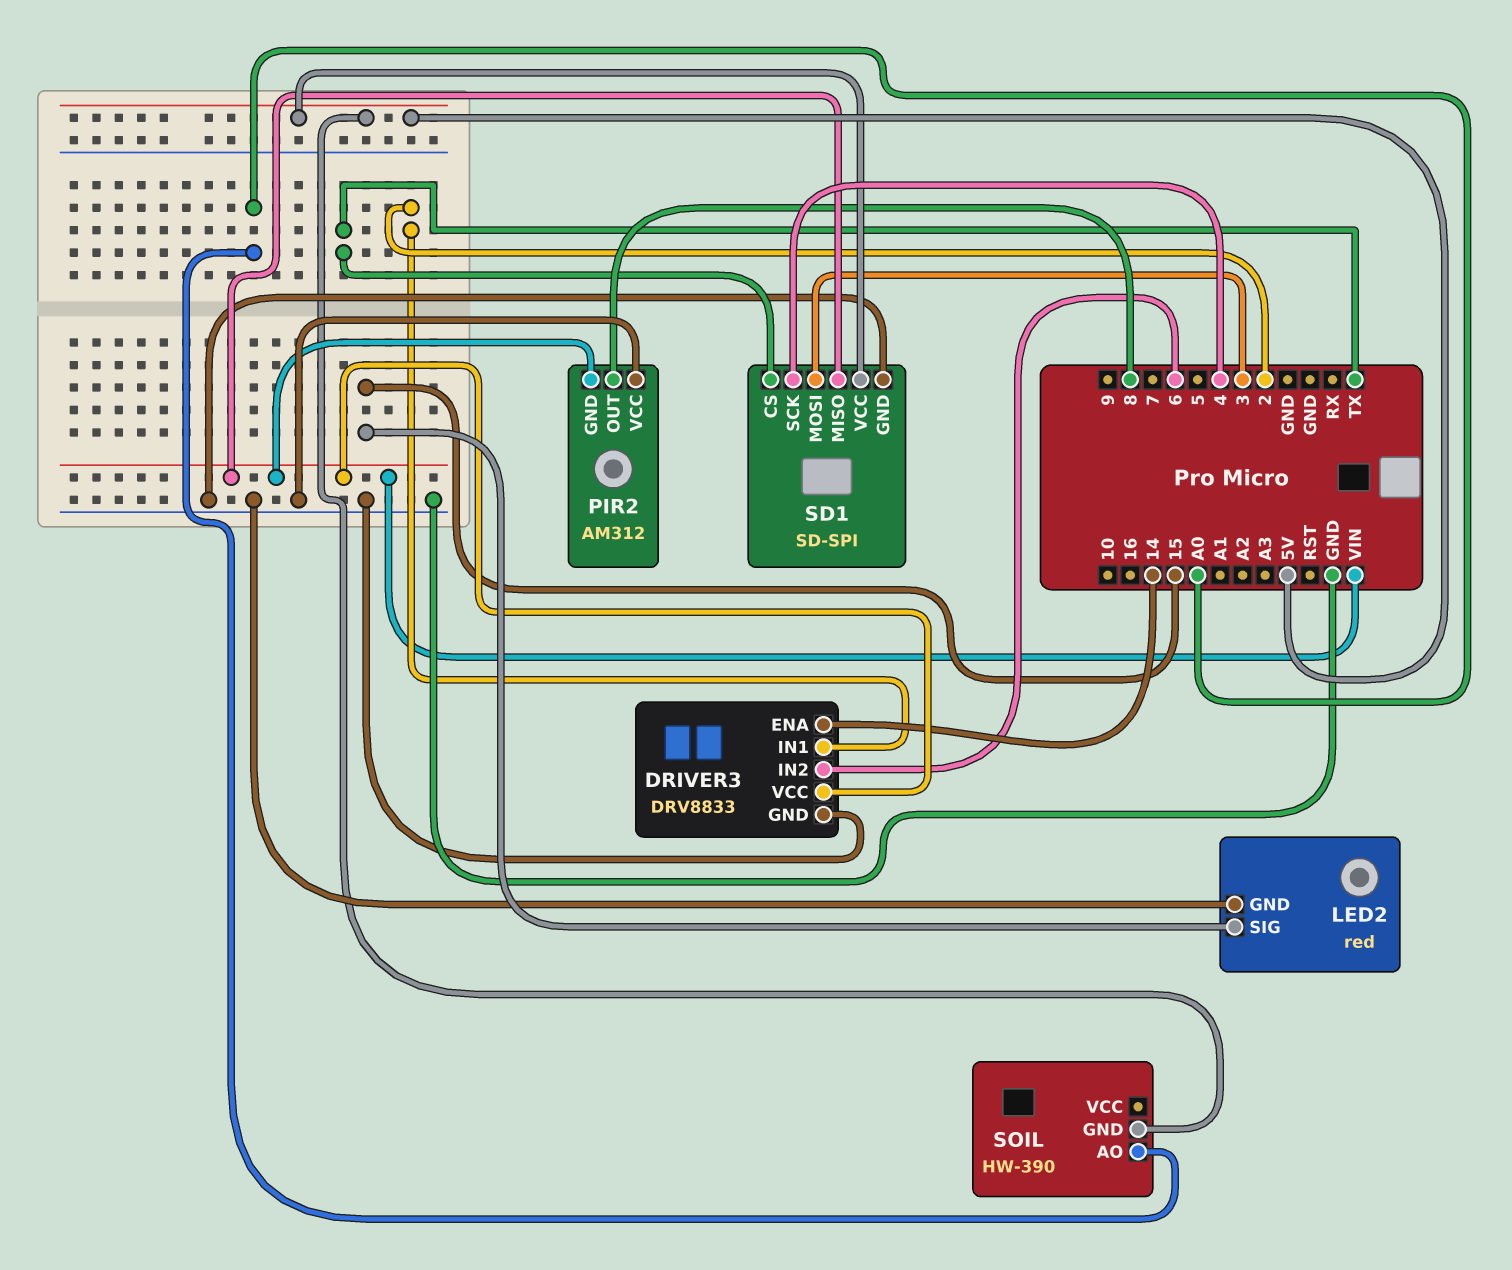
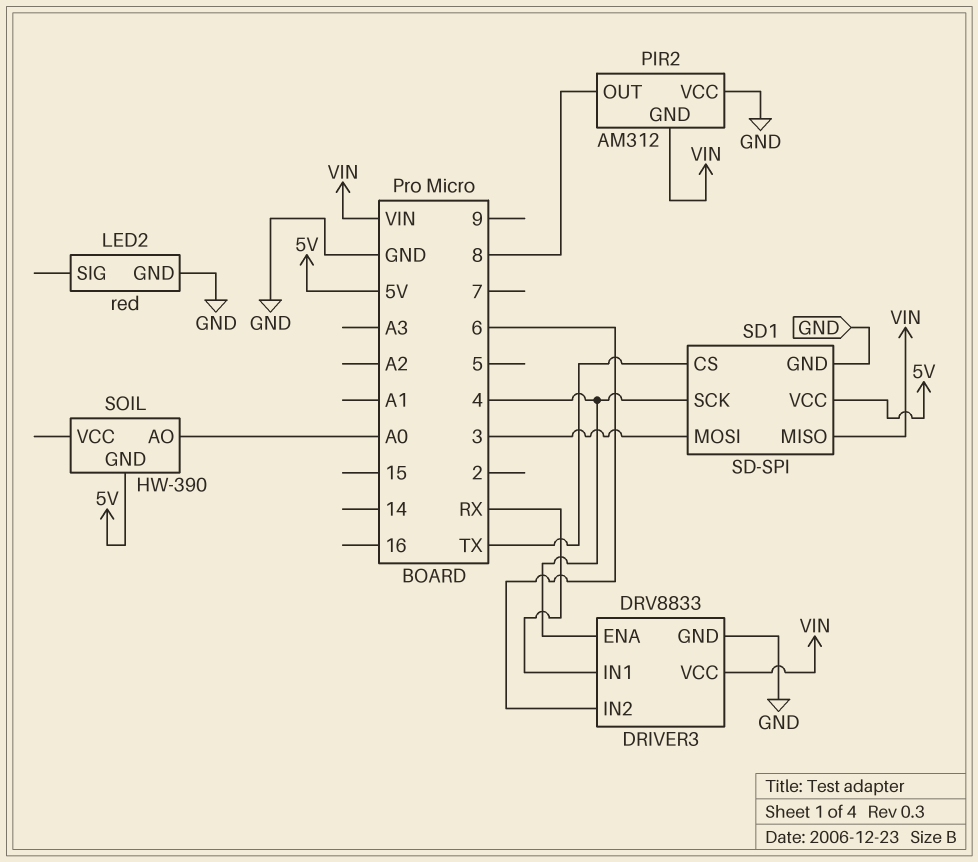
DRIVER3 pin ENA: 14 -> 4
DRIVER3 pin IN1: 2 -> RX
LED2 pin SIG: 15 -> none

